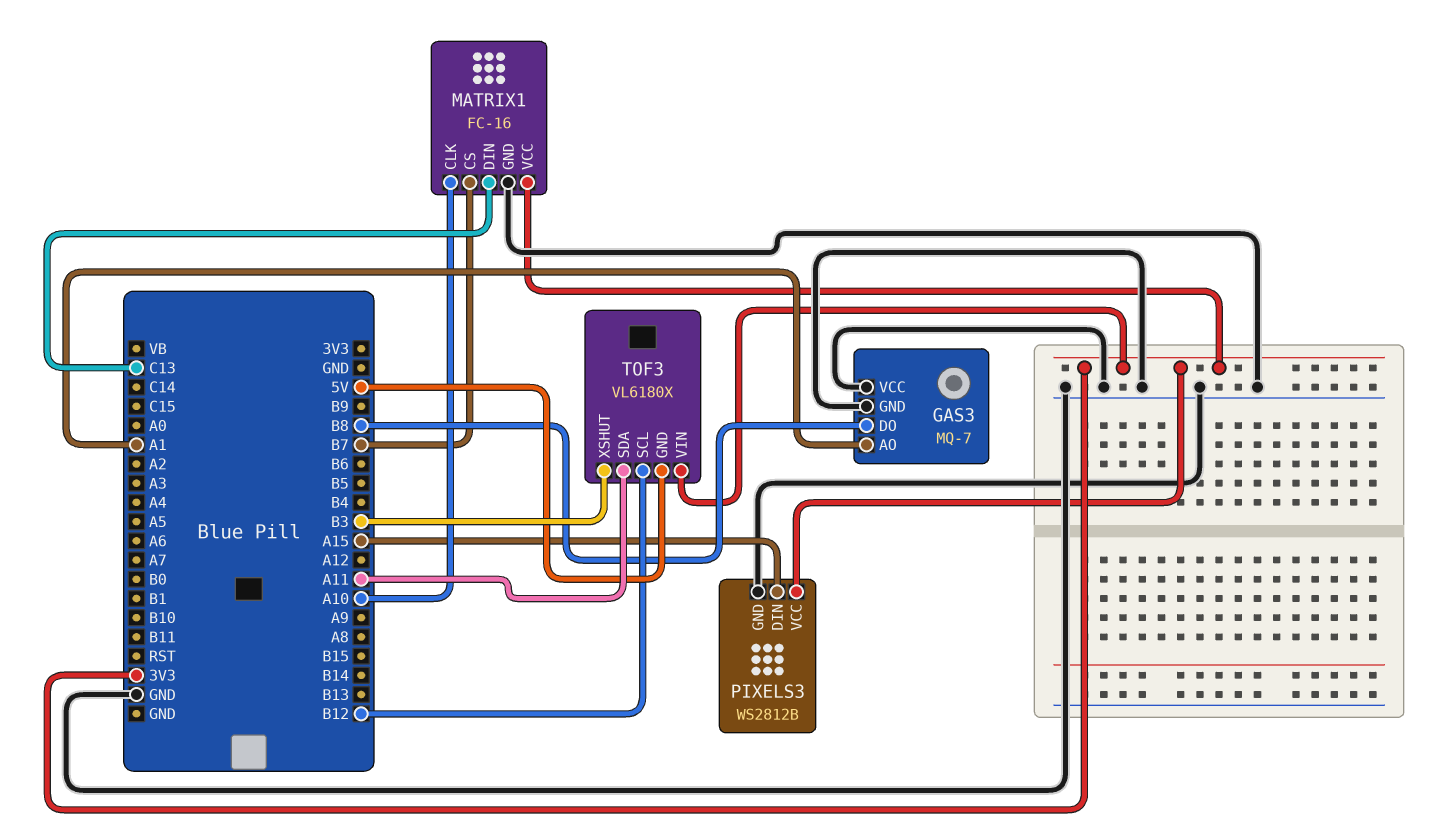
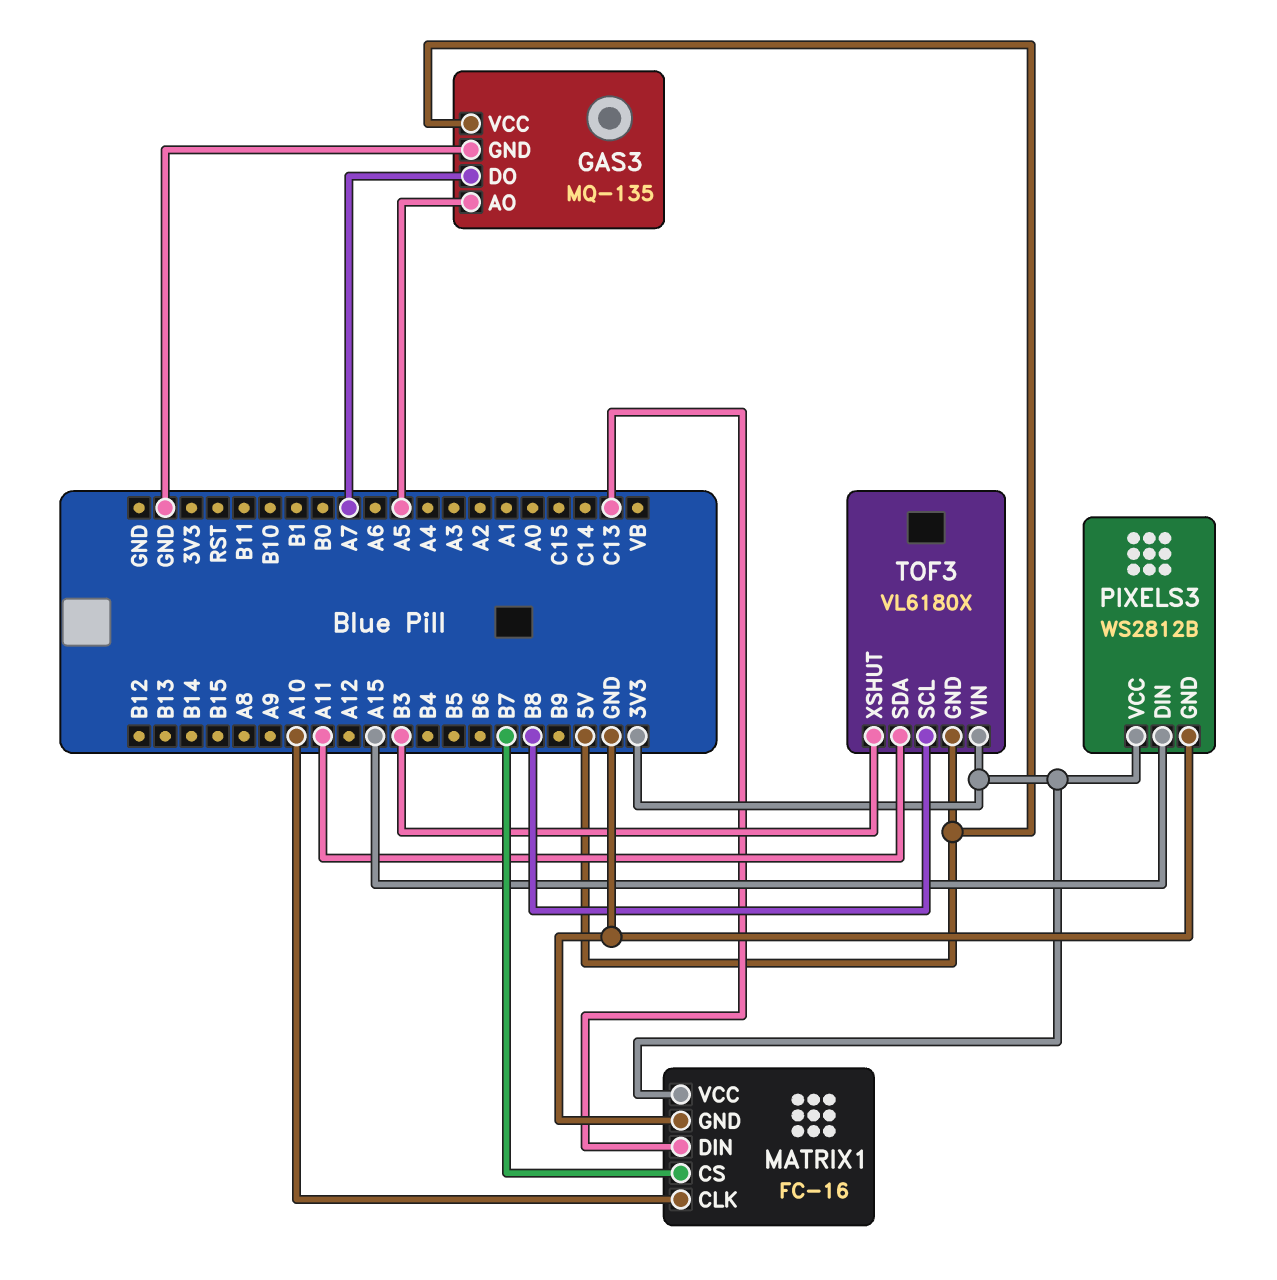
GAS3: MQ-7 -> MQ-135
GAS3 pin AO: A1 -> A5
GAS3 pin DO: B8 -> A7
GAS3 pin VCC: GND -> 5V
TOF3 pin SCL: B12 -> B8

